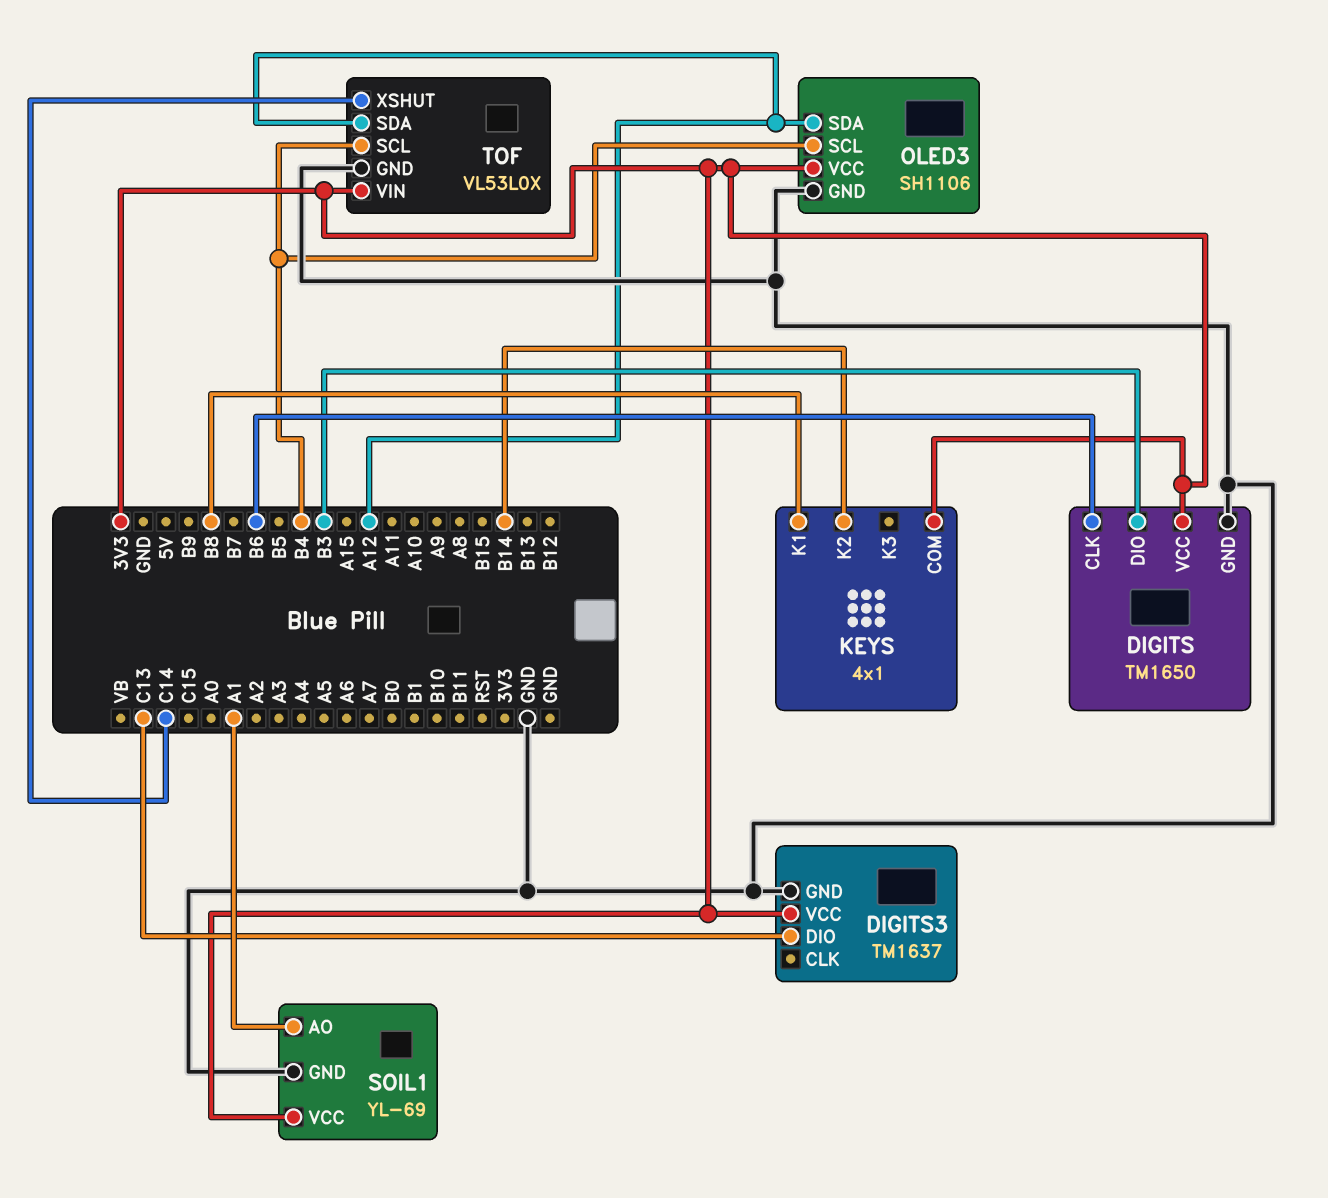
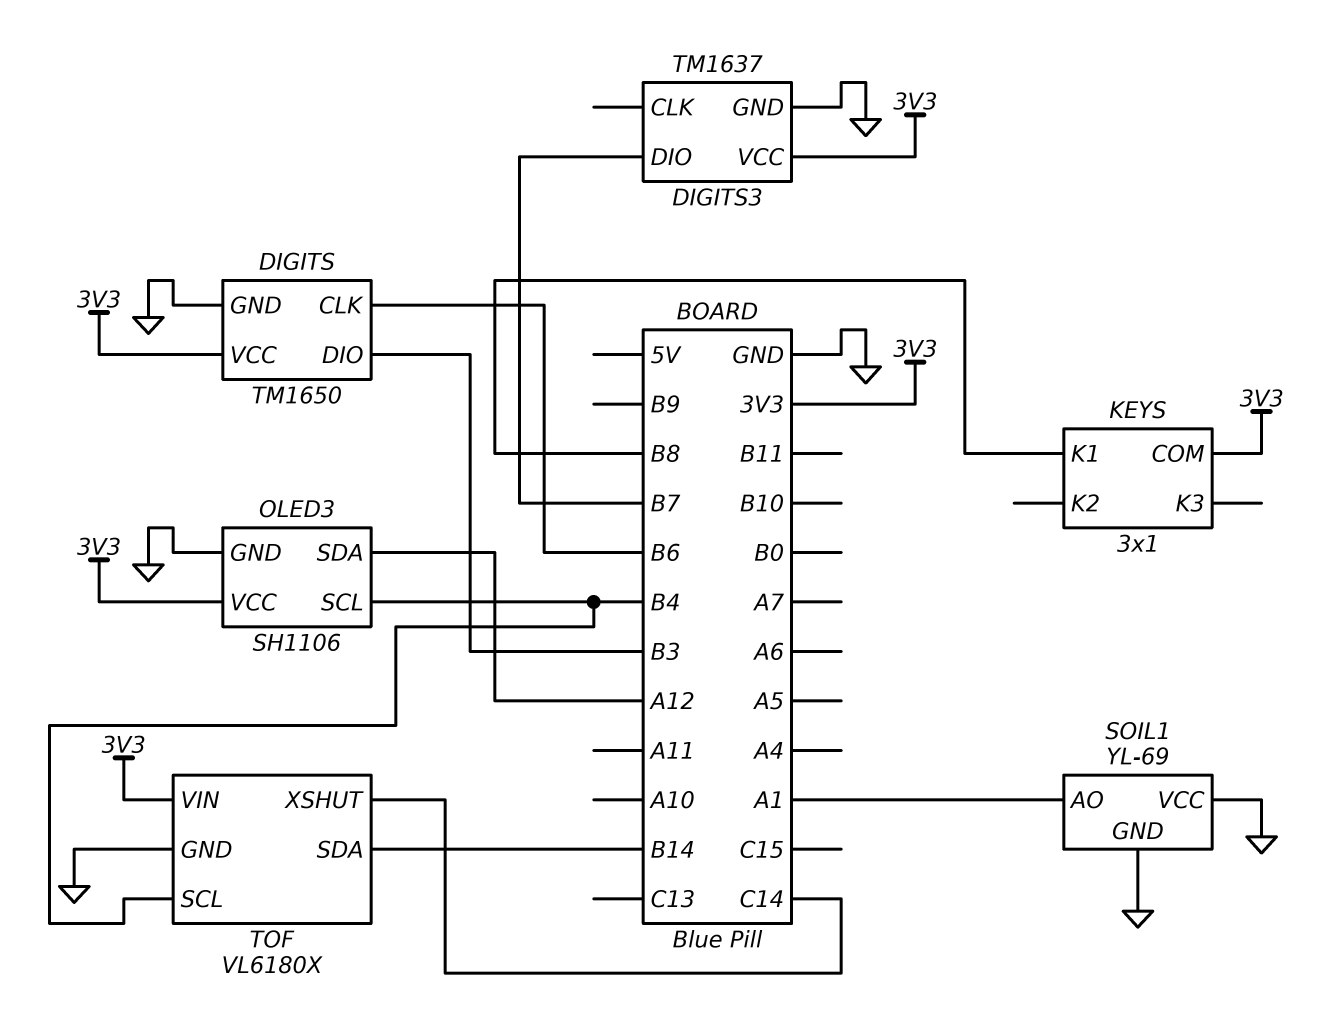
DIGITS3 pin DIO: C13 -> B7
KEYS: 4x1 -> 3x1
KEYS pin K2: B14 -> none
SOIL1 pin VCC: 3V3 -> GND
TOF: VL53L0X -> VL6180X
TOF pin SDA: A12 -> B14

